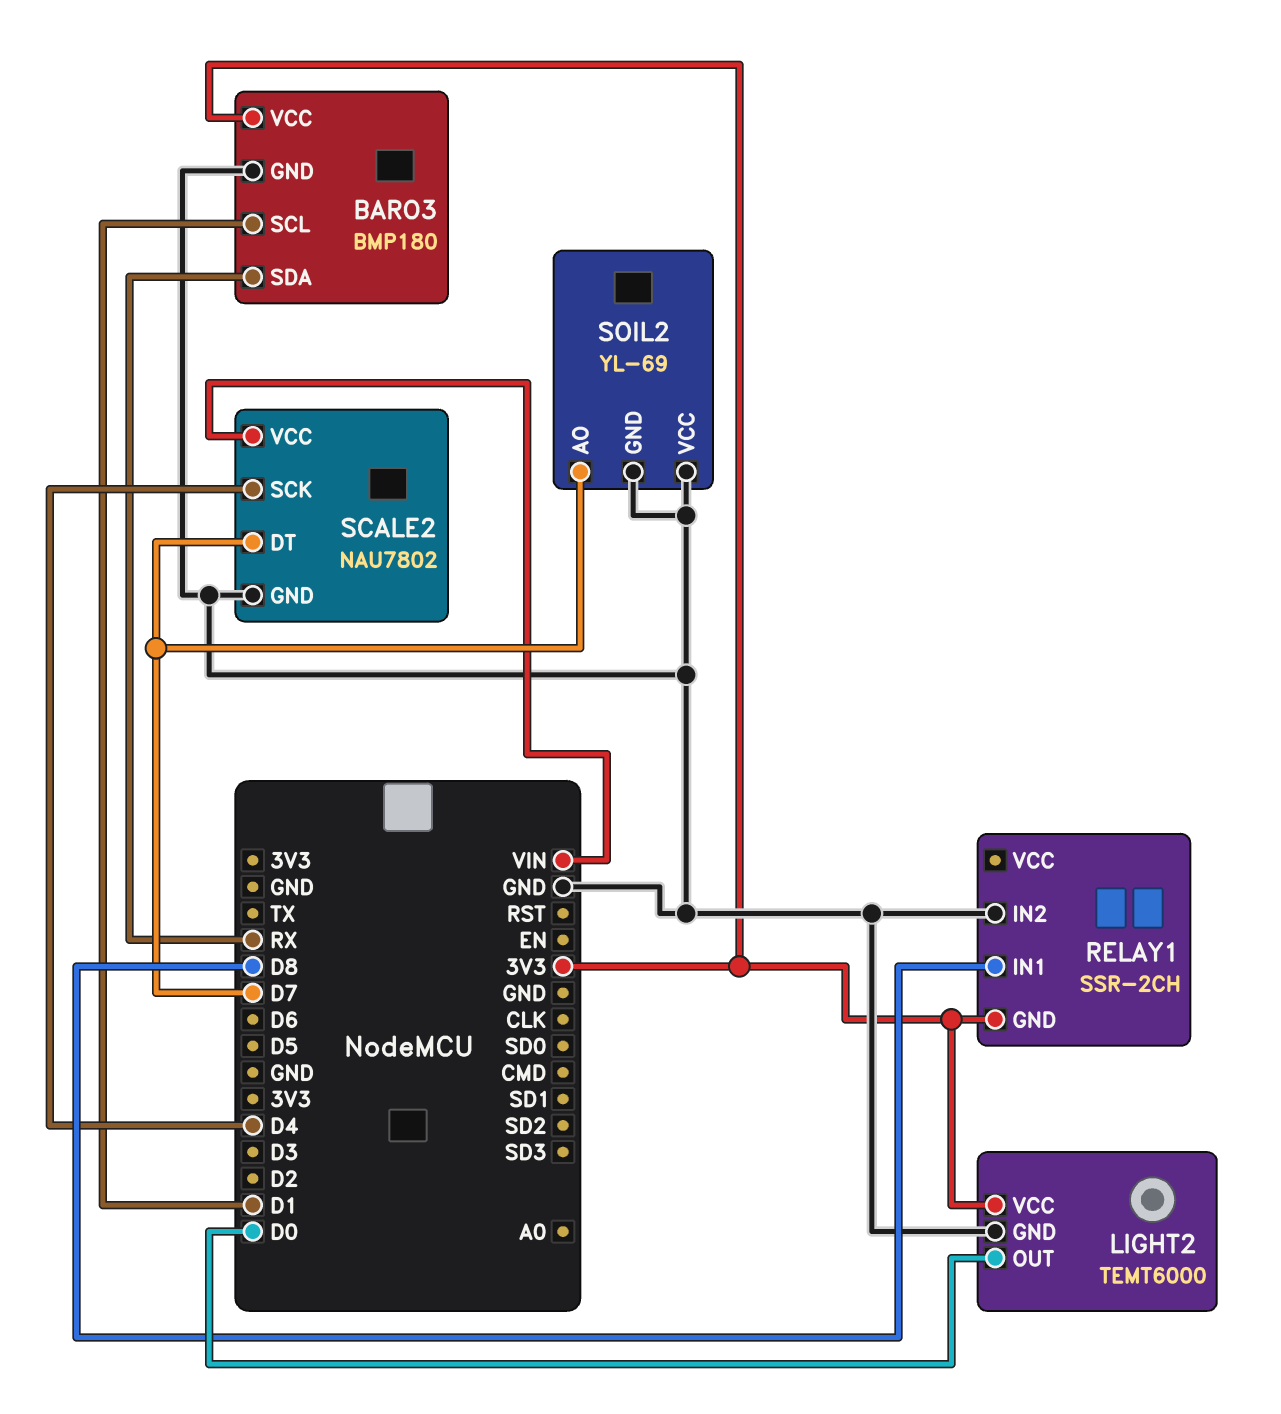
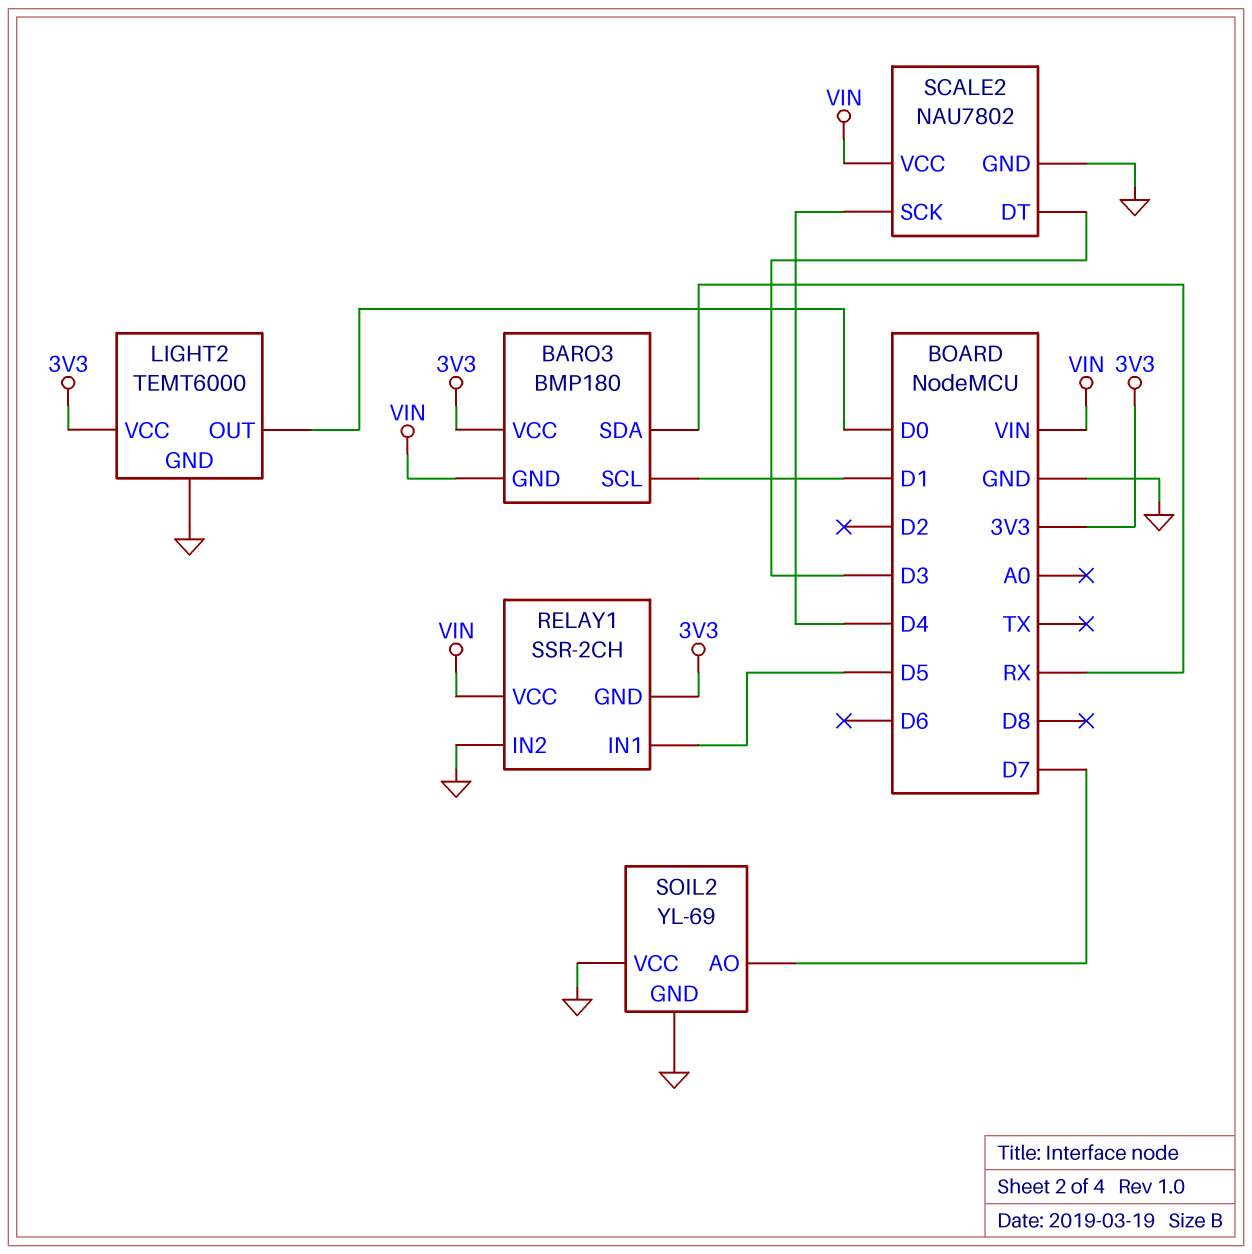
BARO3 pin GND: GND -> VIN
RELAY1 pin IN1: D8 -> D5
RELAY1 pin VCC: none -> VIN
SCALE2 pin DT: D7 -> D3

